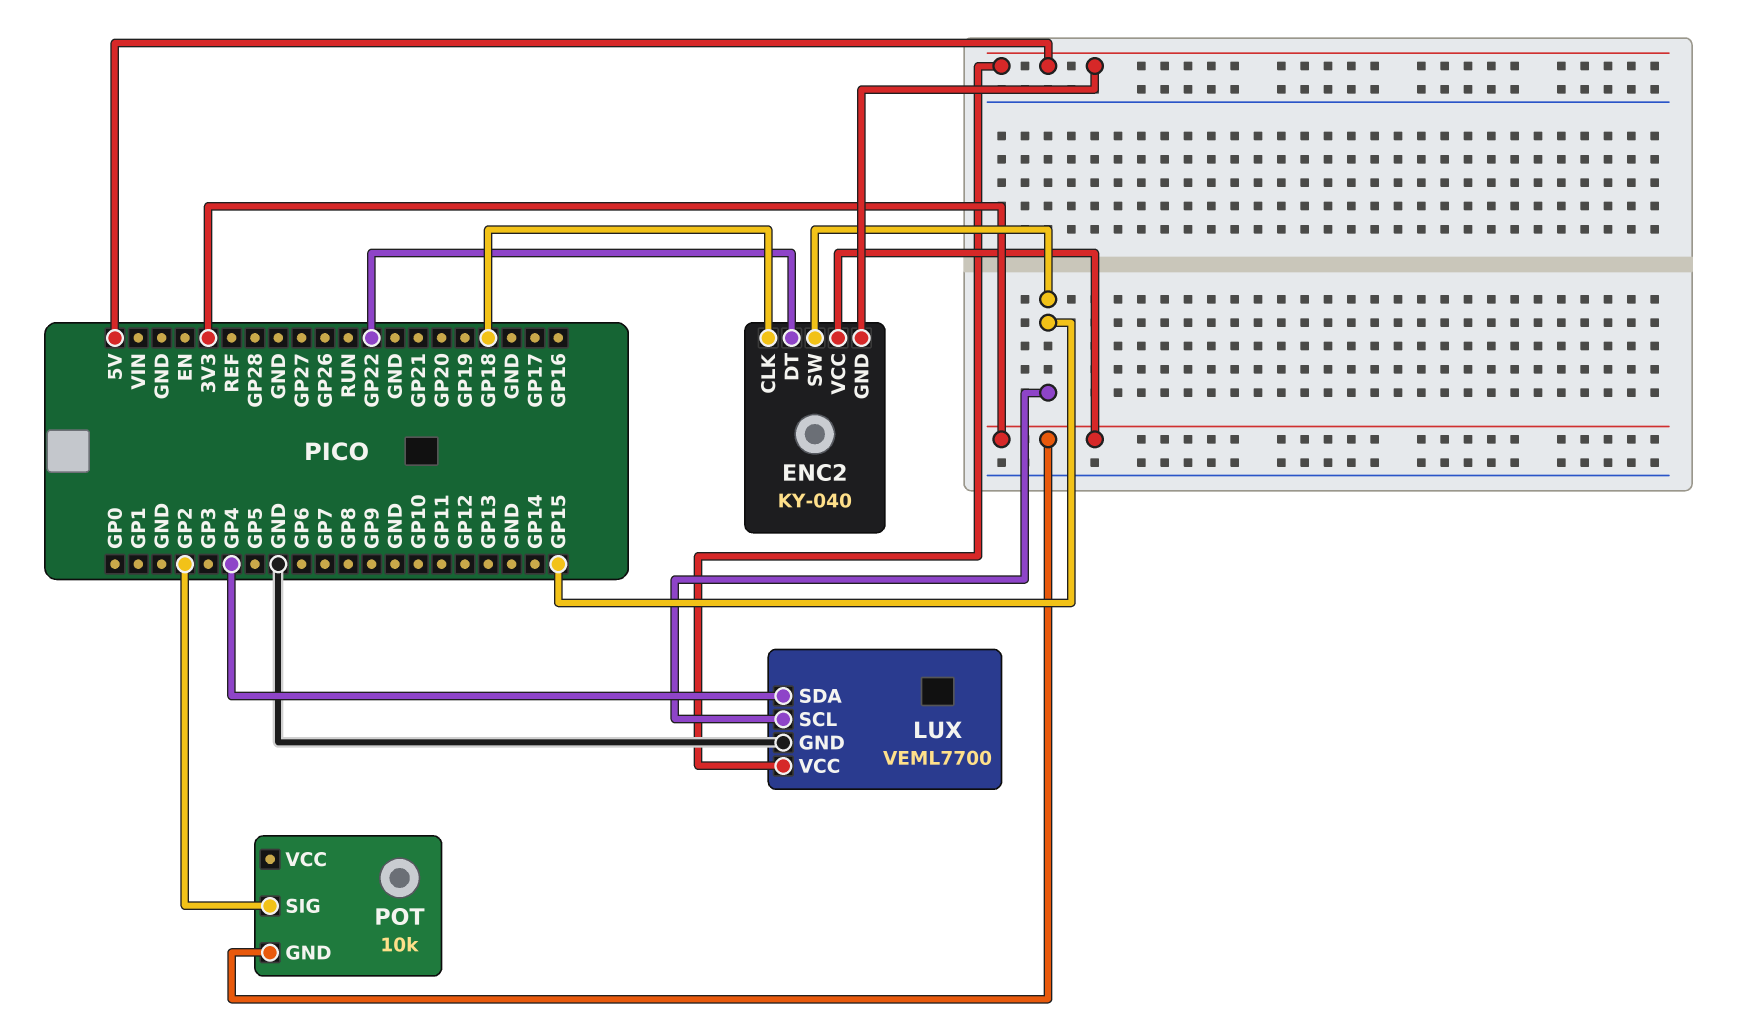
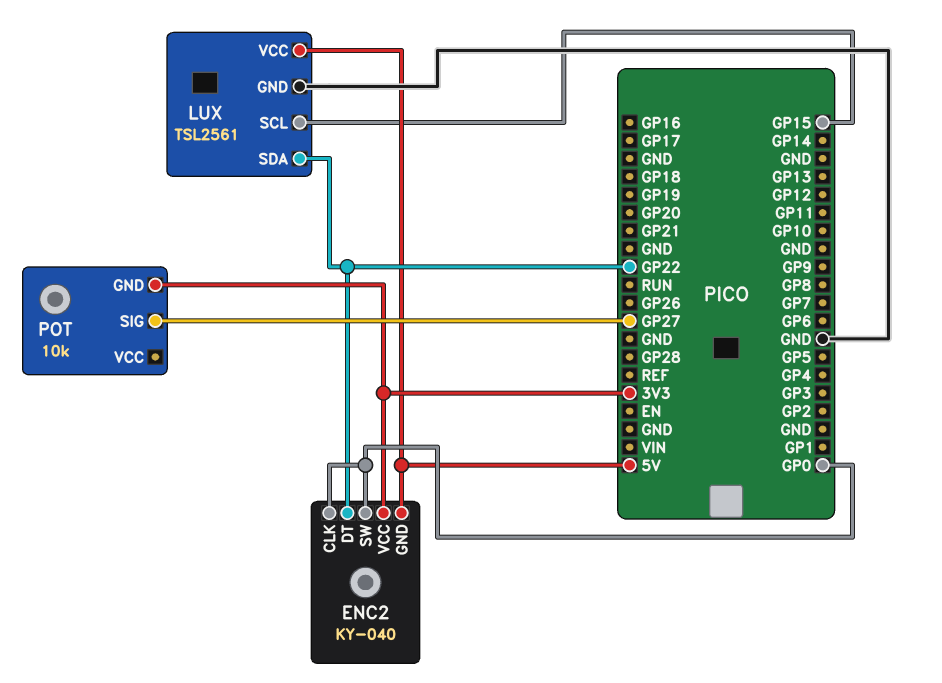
ENC2 pin CLK: GP18 -> GP0
ENC2 pin SW: GP15 -> GP0
LUX: VEML7700 -> TSL2561
LUX pin SDA: GP4 -> GP22
POT pin SIG: GP2 -> GP27

